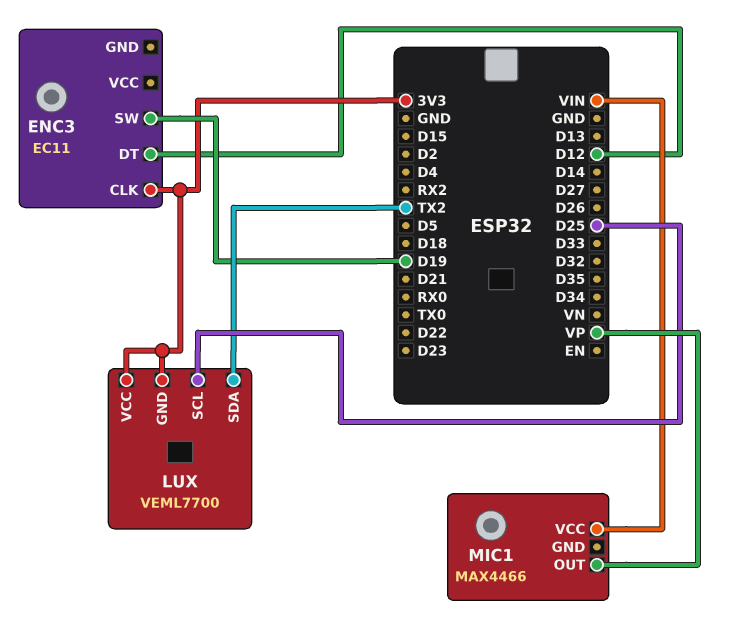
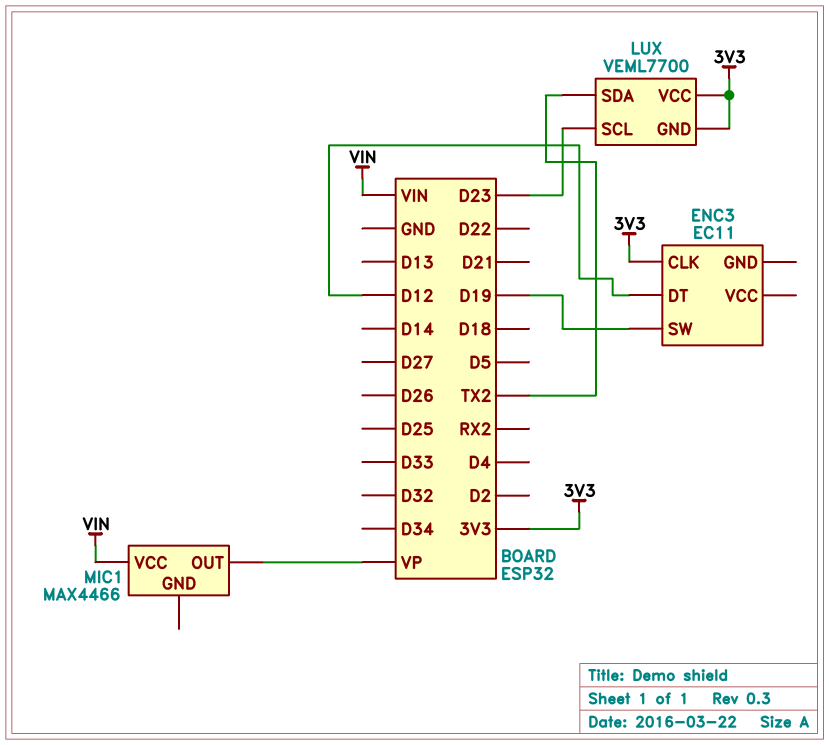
LUX pin SCL: D25 -> D23

